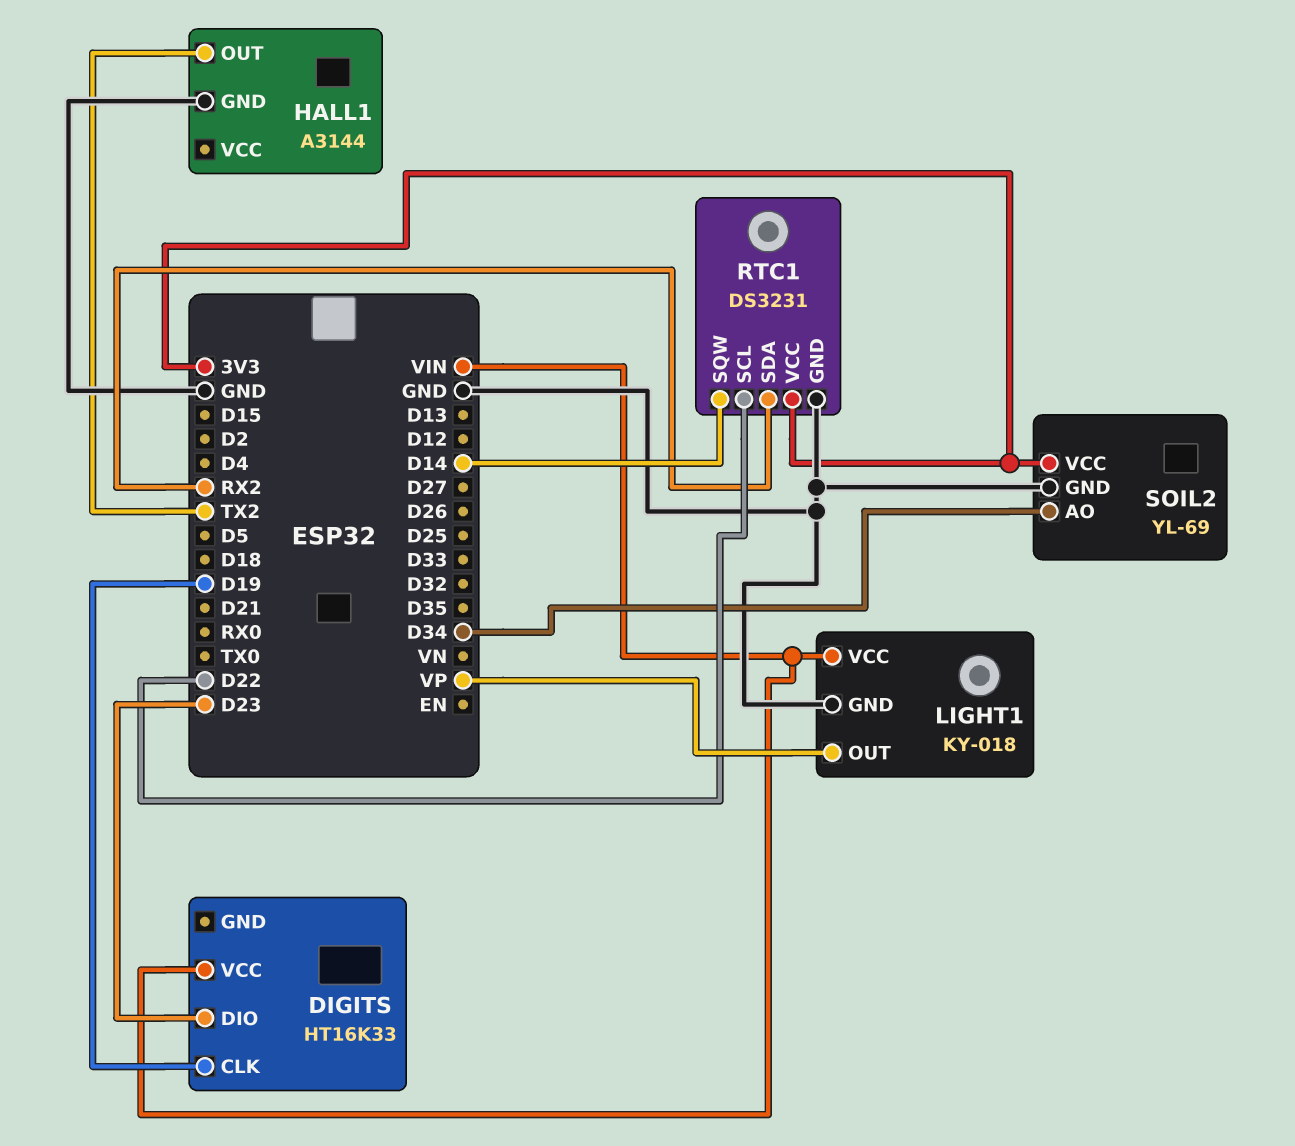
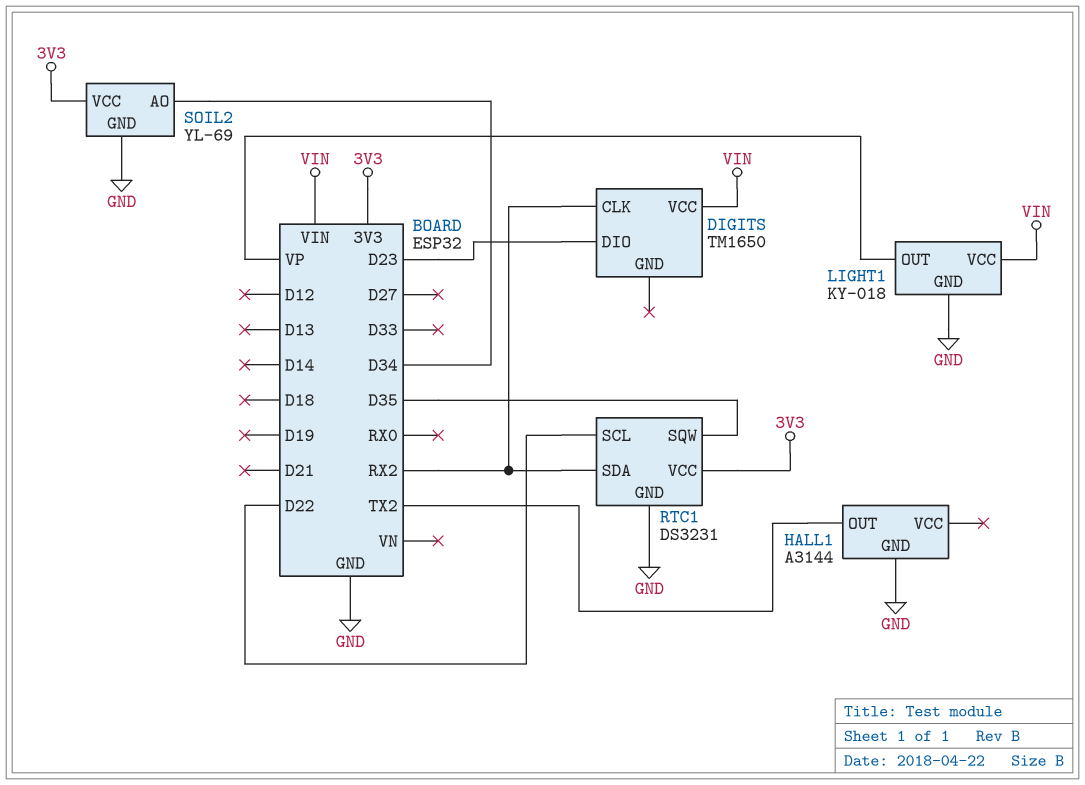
DIGITS: HT16K33 -> TM1650
DIGITS pin CLK: D19 -> RX2
RTC1 pin SQW: D14 -> D35

